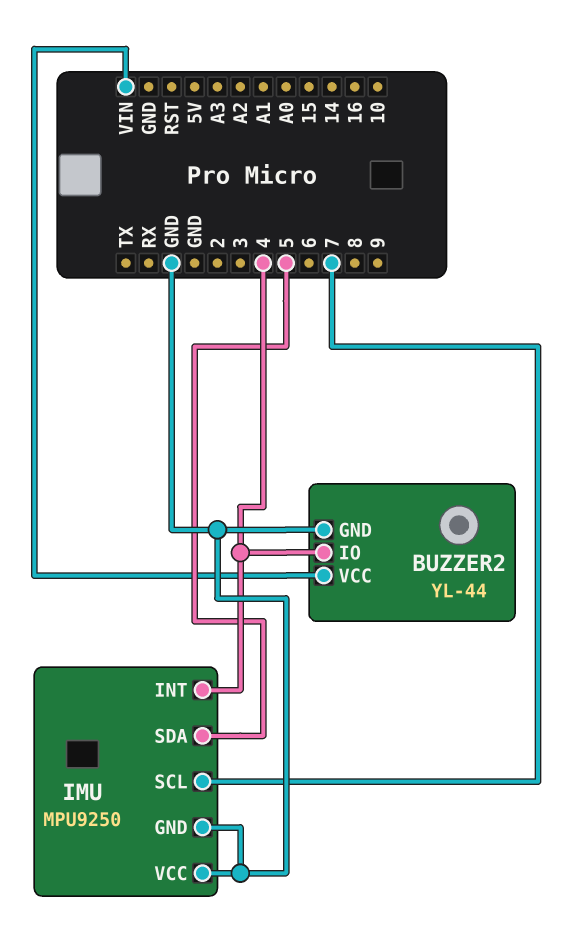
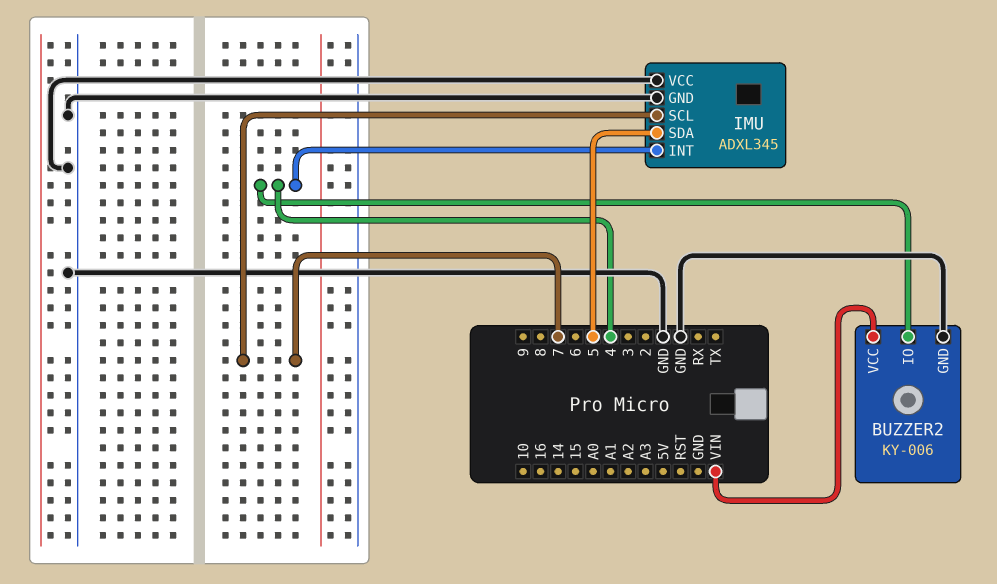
BUZZER2: YL-44 -> KY-006
IMU: MPU9250 -> ADXL345

